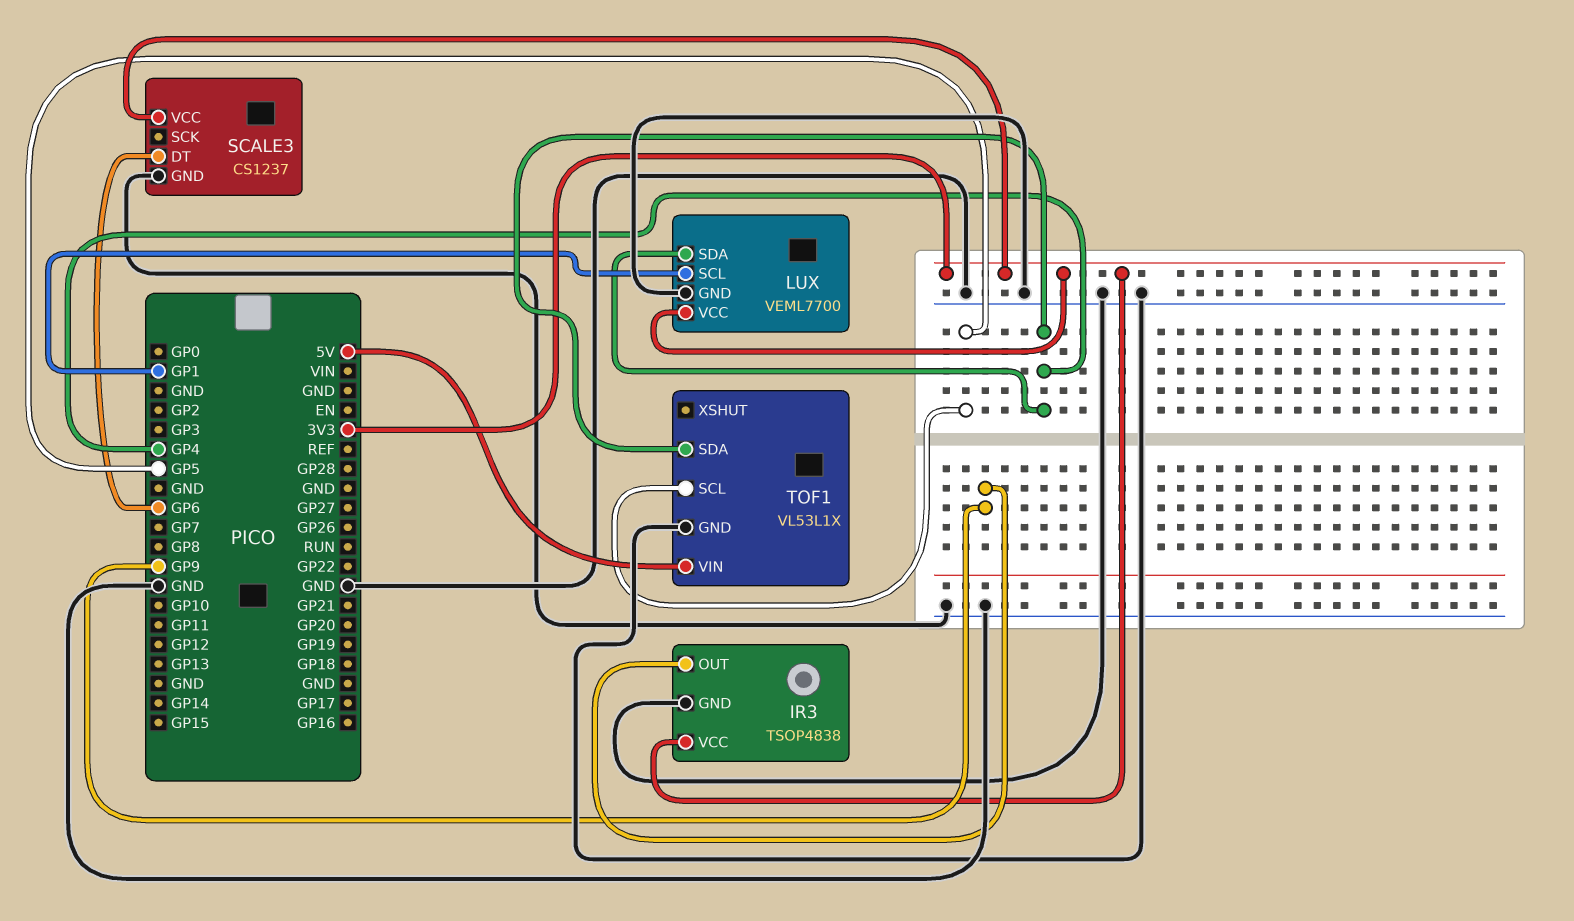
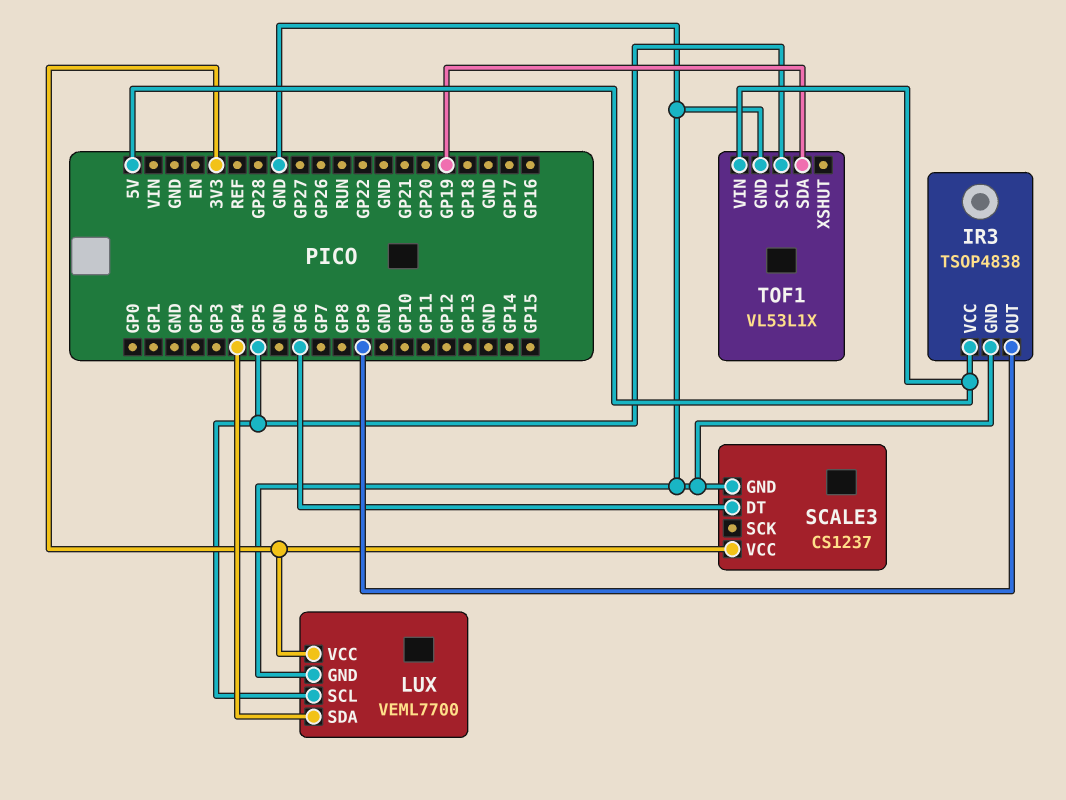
IR3 pin VCC: 3V3 -> 5V
LUX pin SCL: GP1 -> GP5
TOF1 pin SDA: GP4 -> GP19

